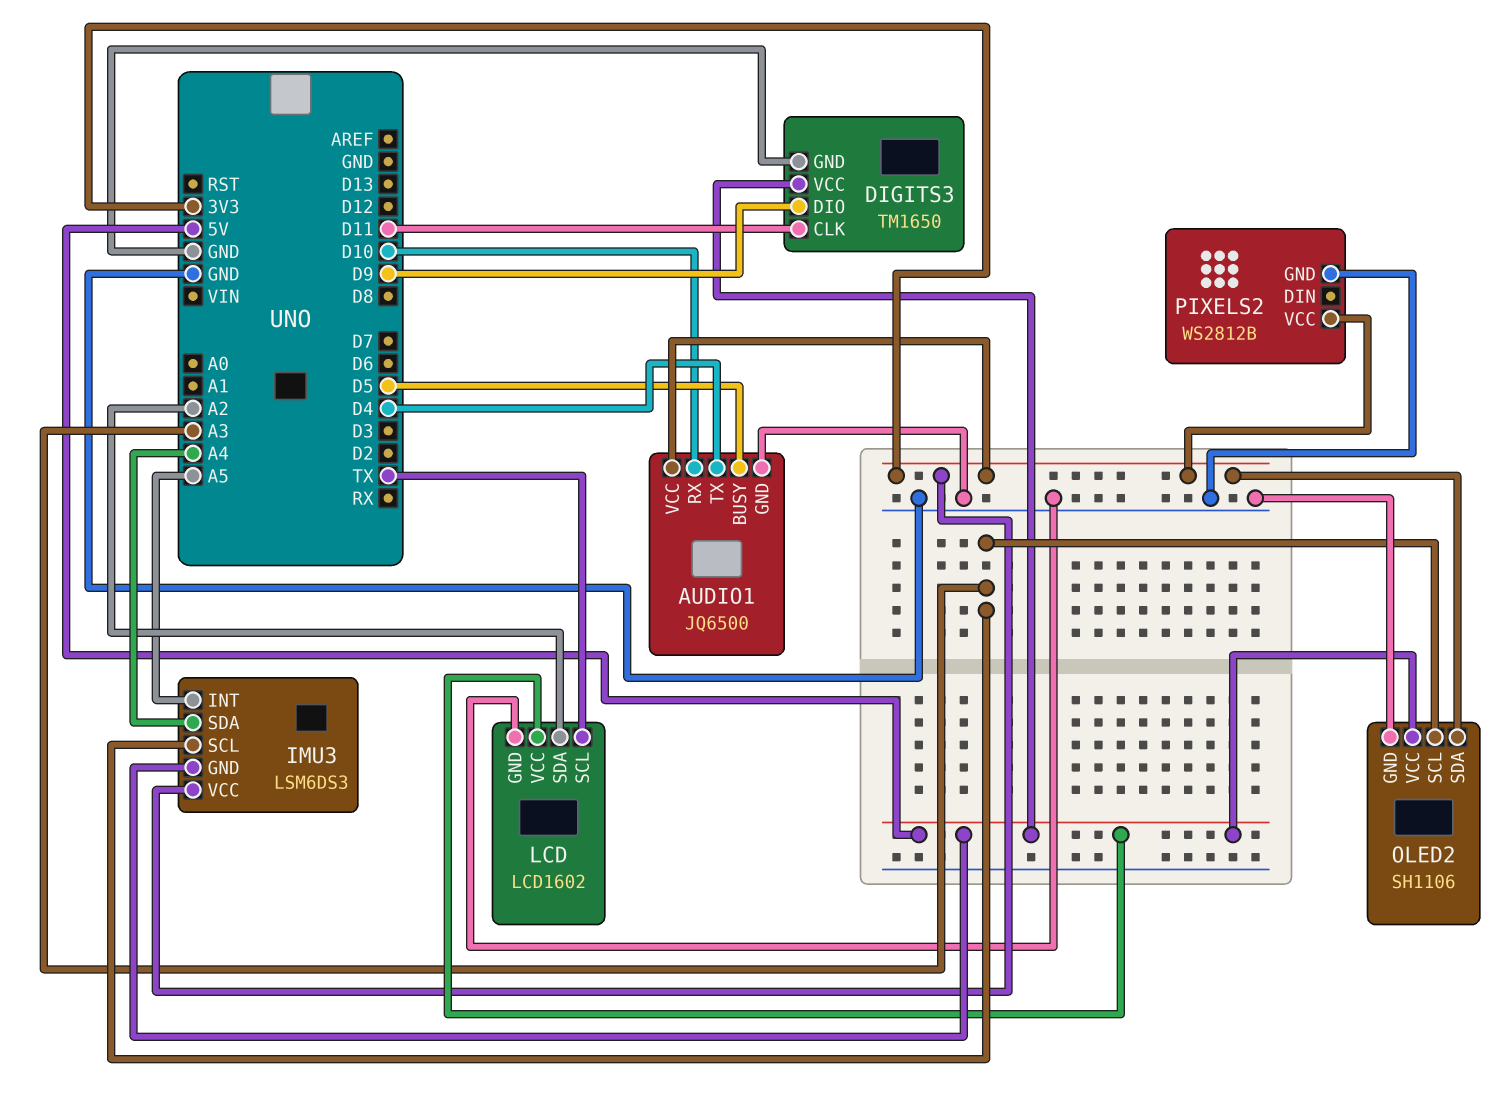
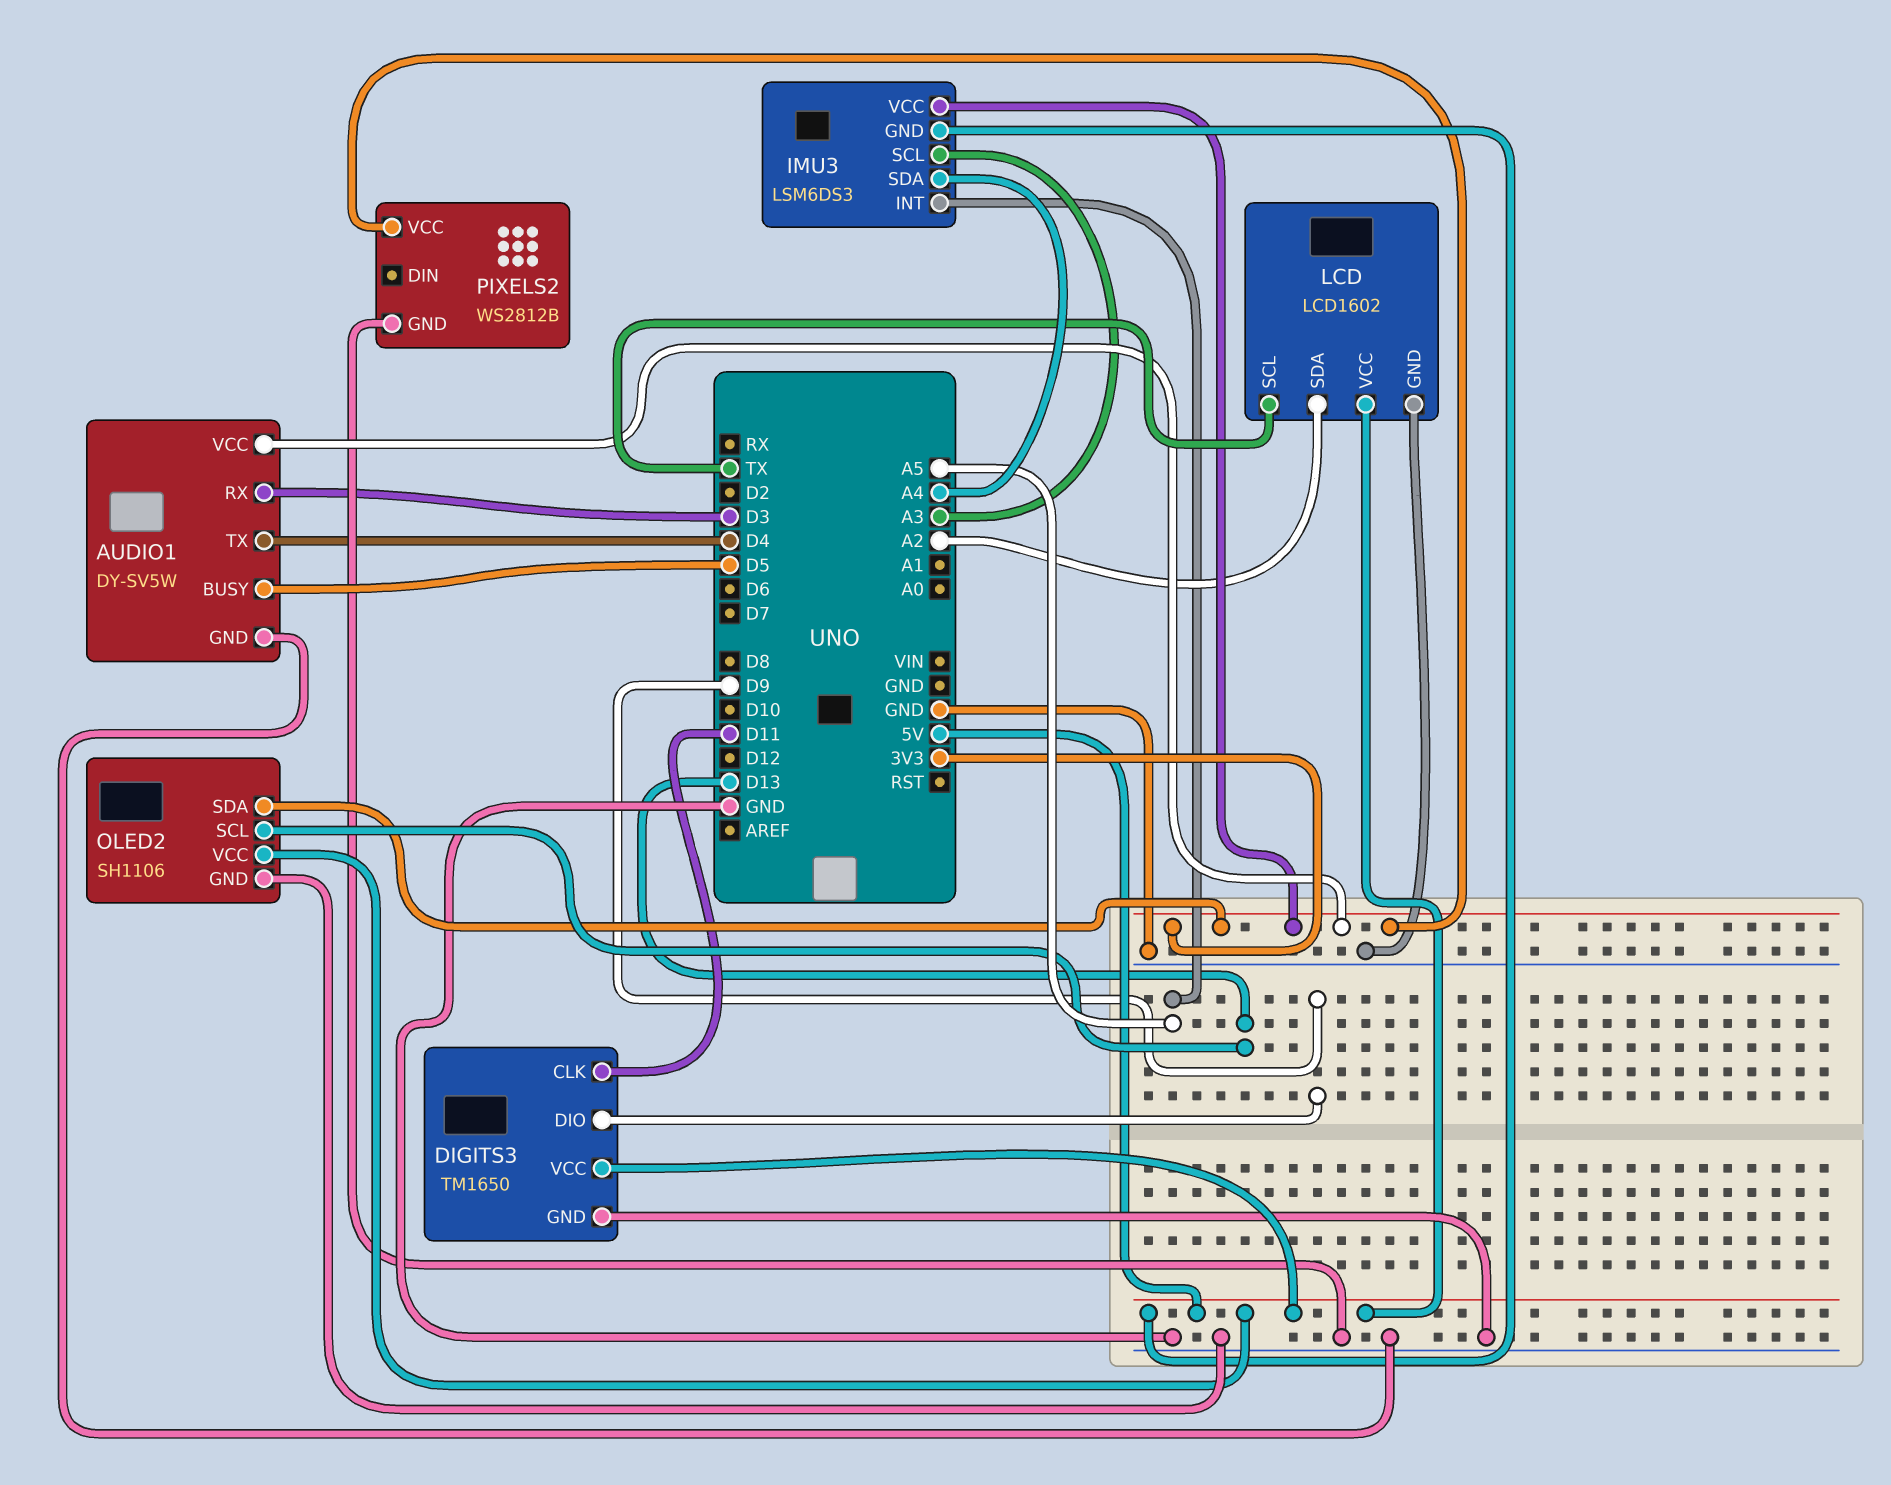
AUDIO1: JQ6500 -> DY-SV5W
AUDIO1 pin RX: D10 -> D3
OLED2 pin SCL: A3 -> D13

